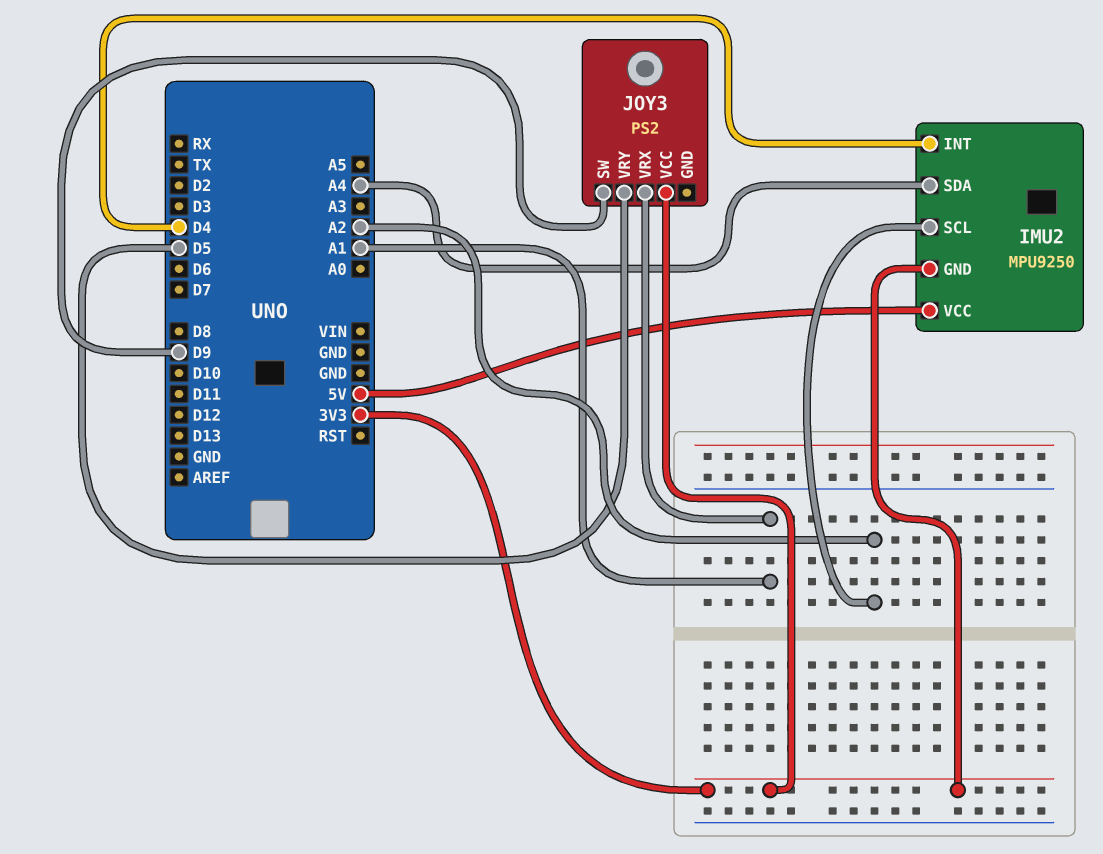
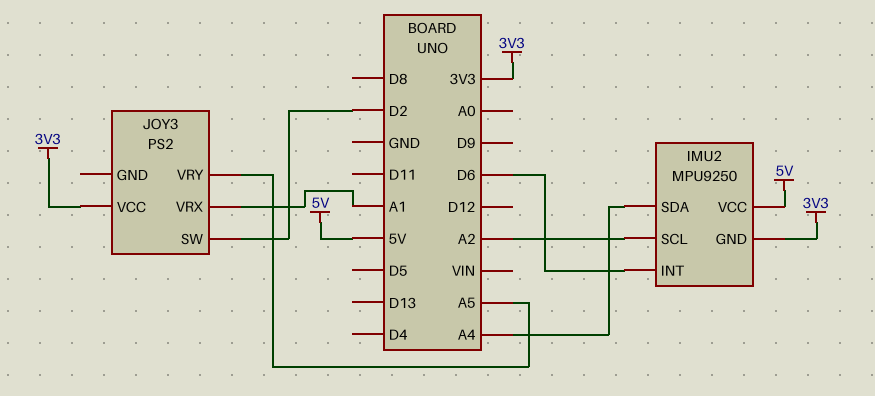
IMU2 pin INT: D4 -> D6
JOY3 pin SW: D9 -> D2
JOY3 pin VRY: D5 -> A5

